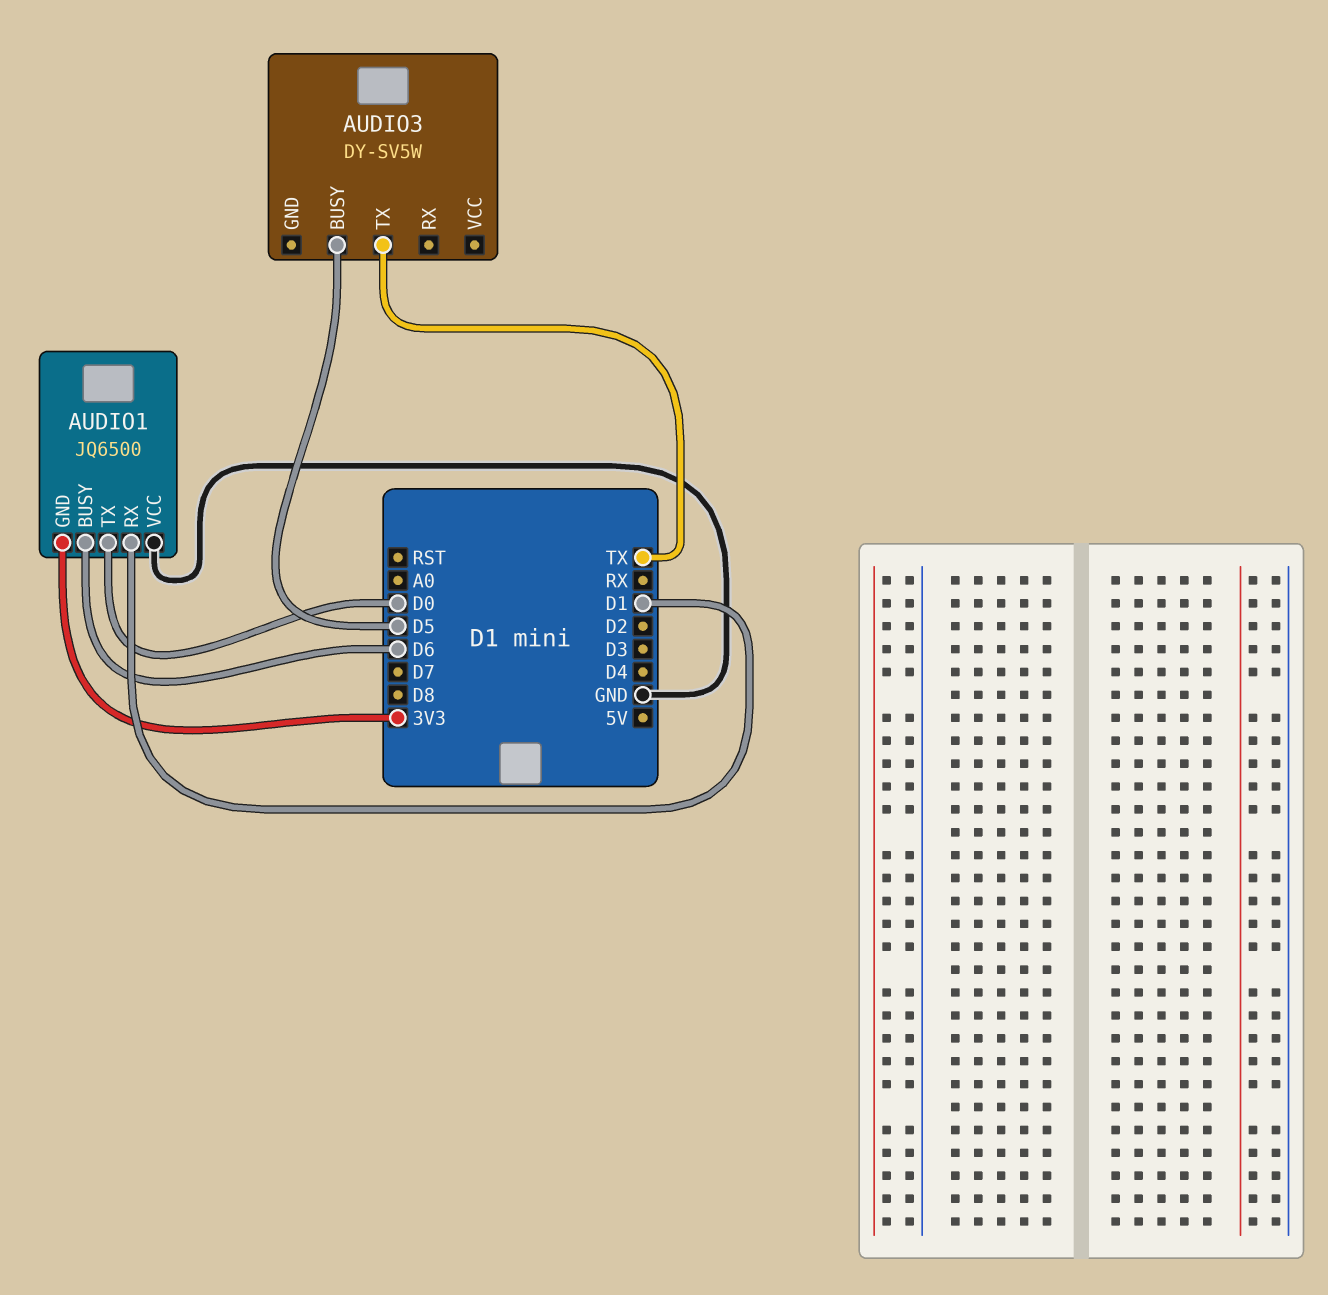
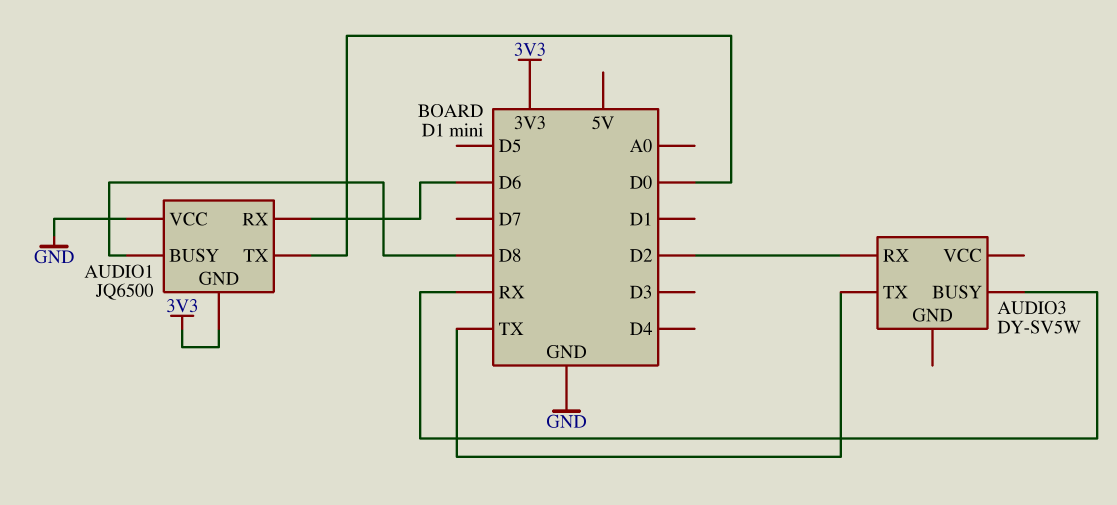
AUDIO1 pin BUSY: D6 -> D8
AUDIO1 pin RX: D1 -> D6
AUDIO3 pin BUSY: D5 -> RX
AUDIO3 pin RX: none -> D2

